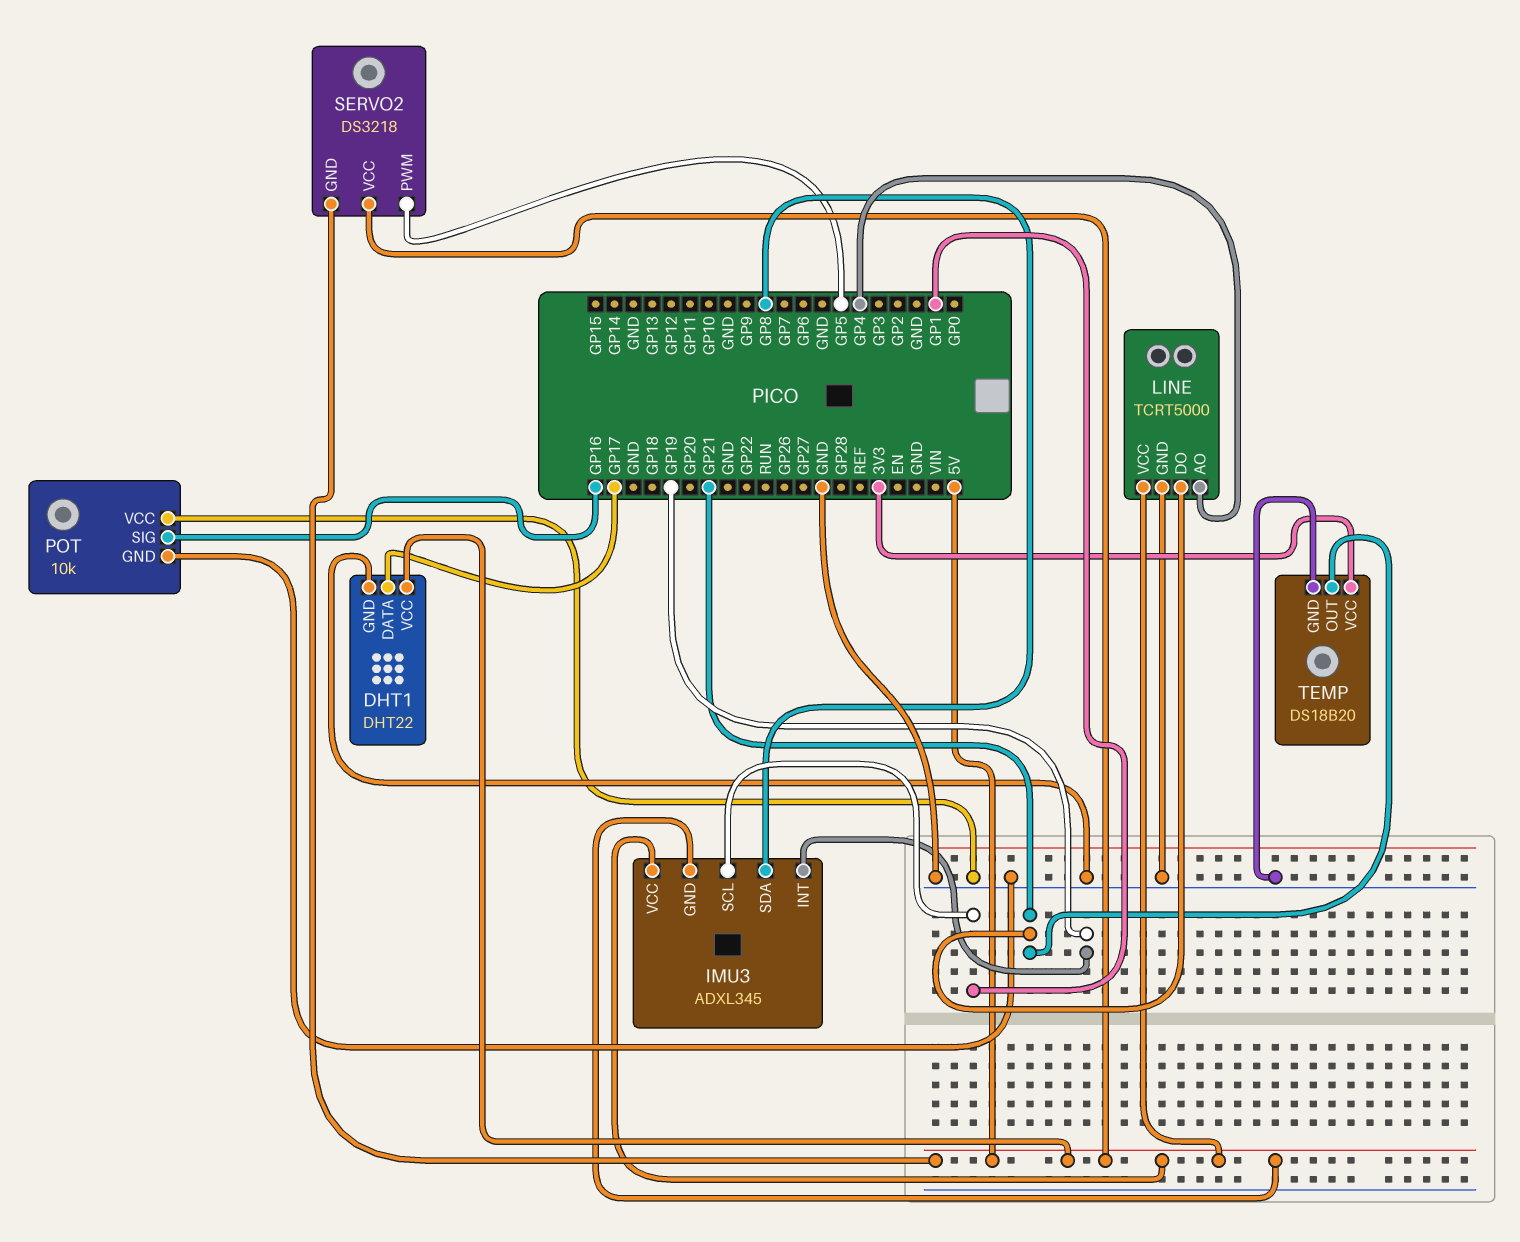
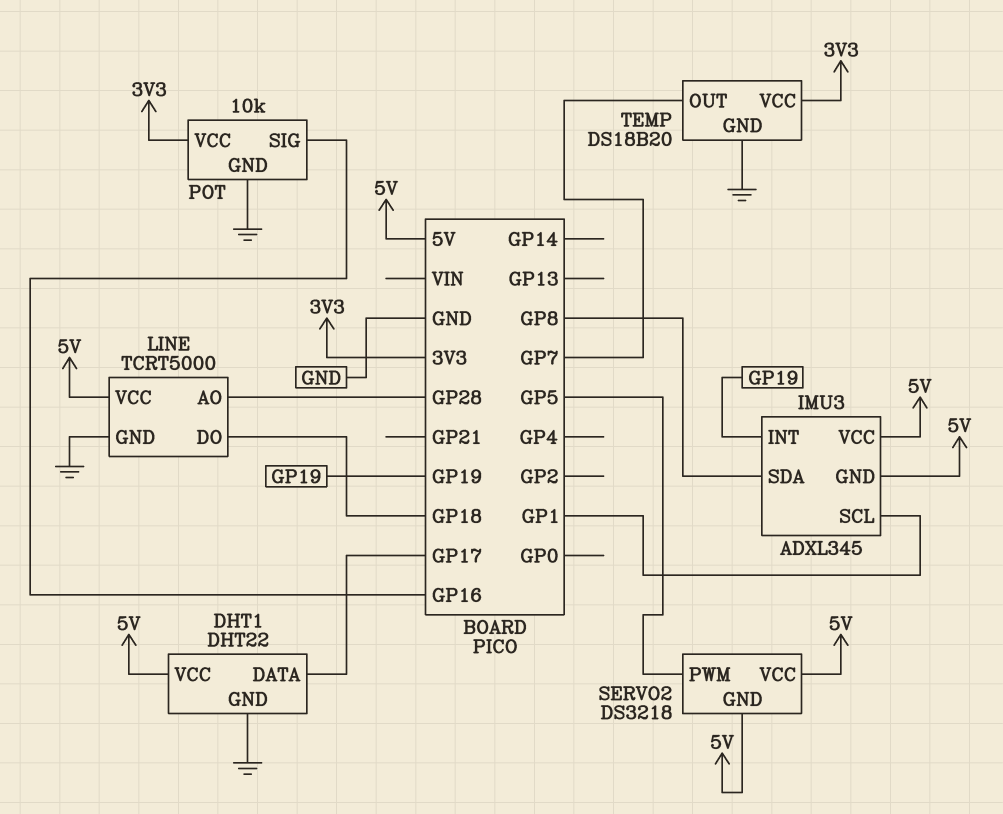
LINE pin AO: GP4 -> GP28
LINE pin DO: GP21 -> GP18
POT pin VCC: GND -> 3V3
TEMP pin OUT: GP21 -> GP7

